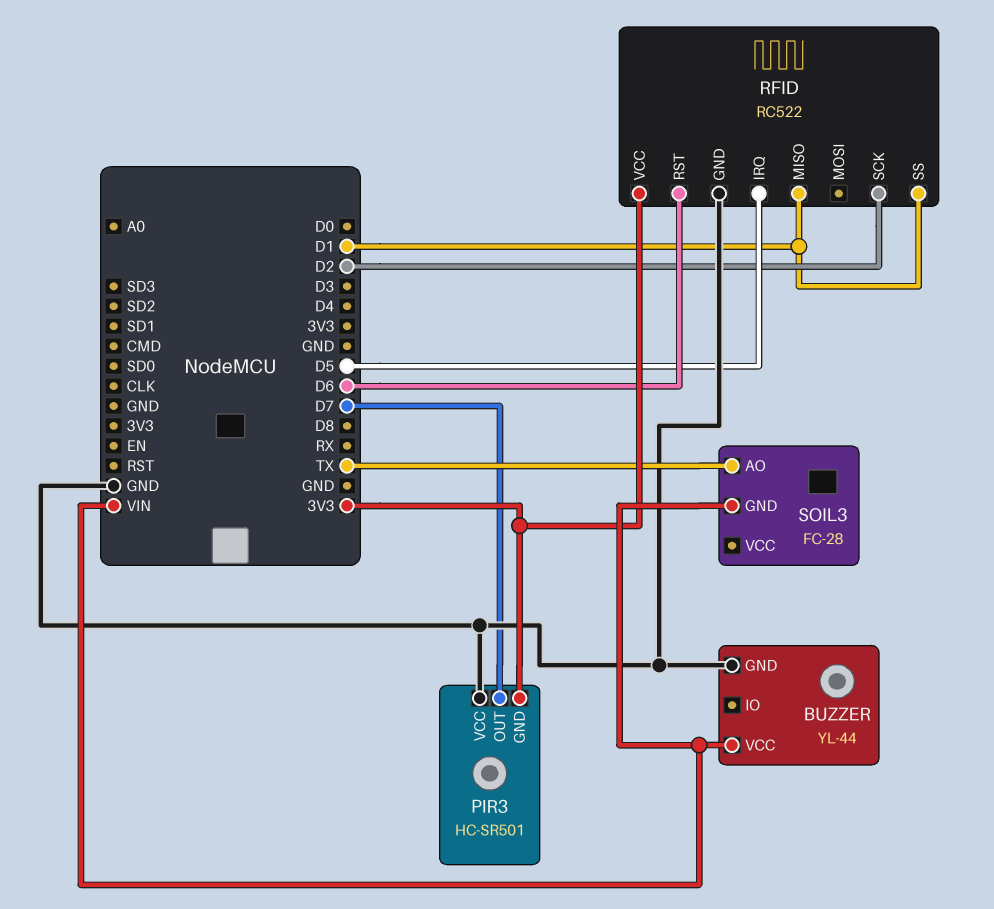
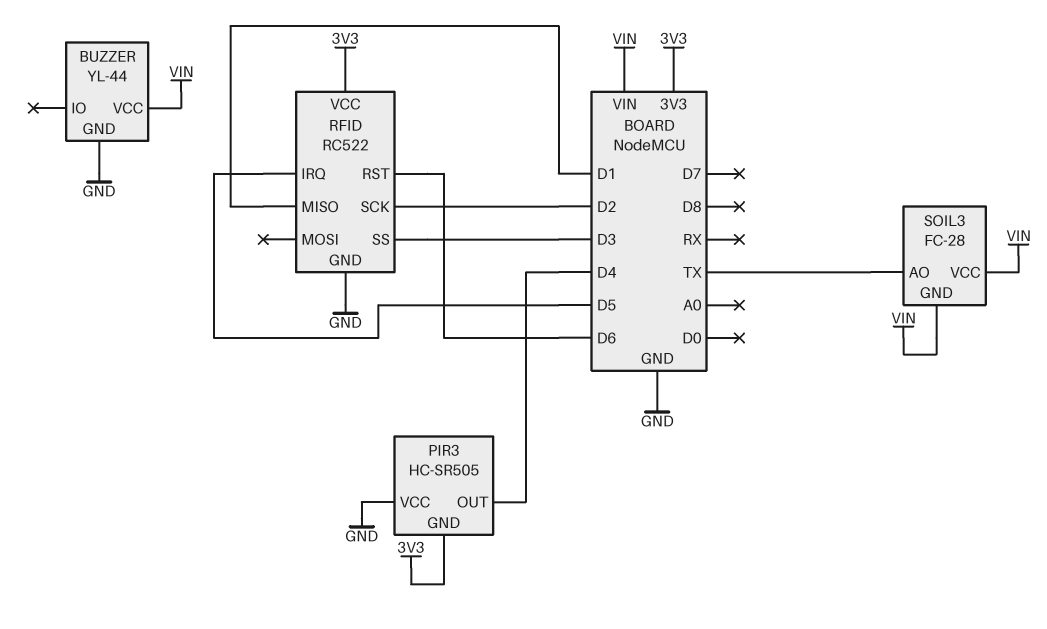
PIR3: HC-SR501 -> HC-SR505
PIR3 pin OUT: D7 -> D4
RFID pin SS: D1 -> D3
SOIL3 pin VCC: none -> VIN

